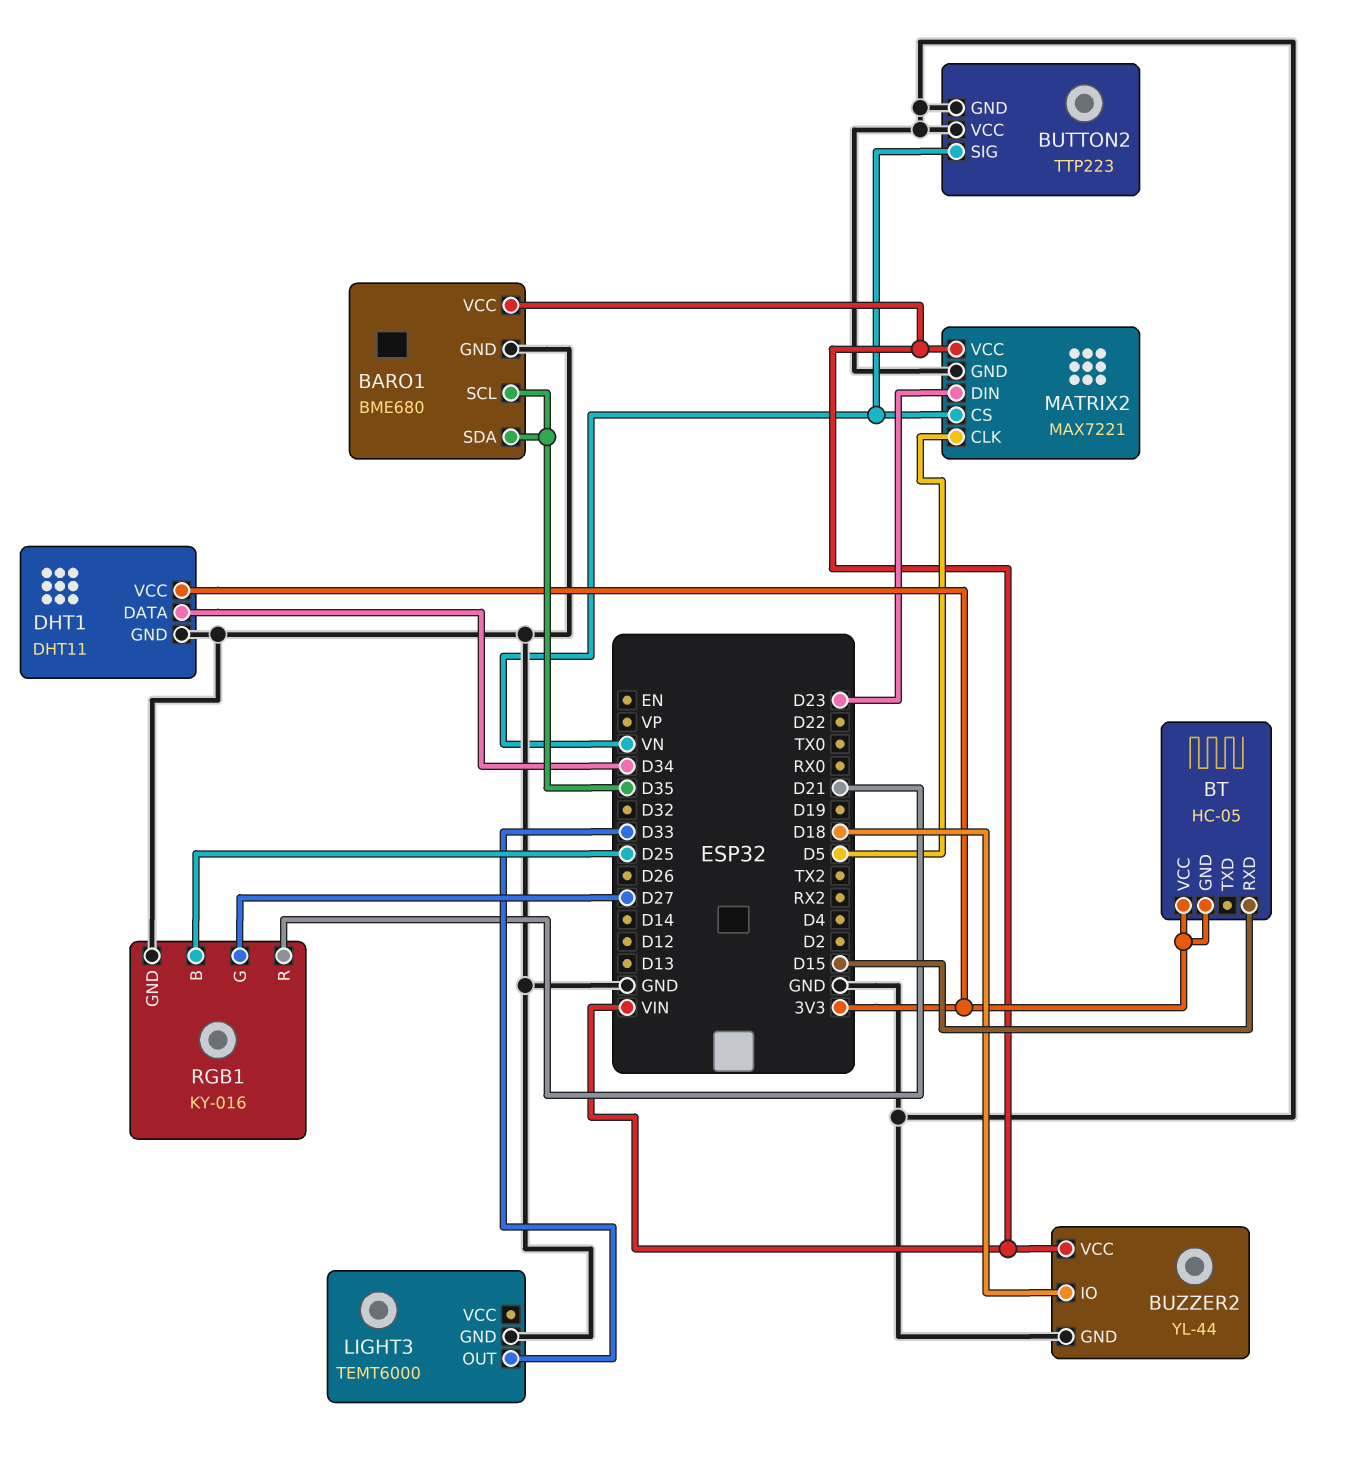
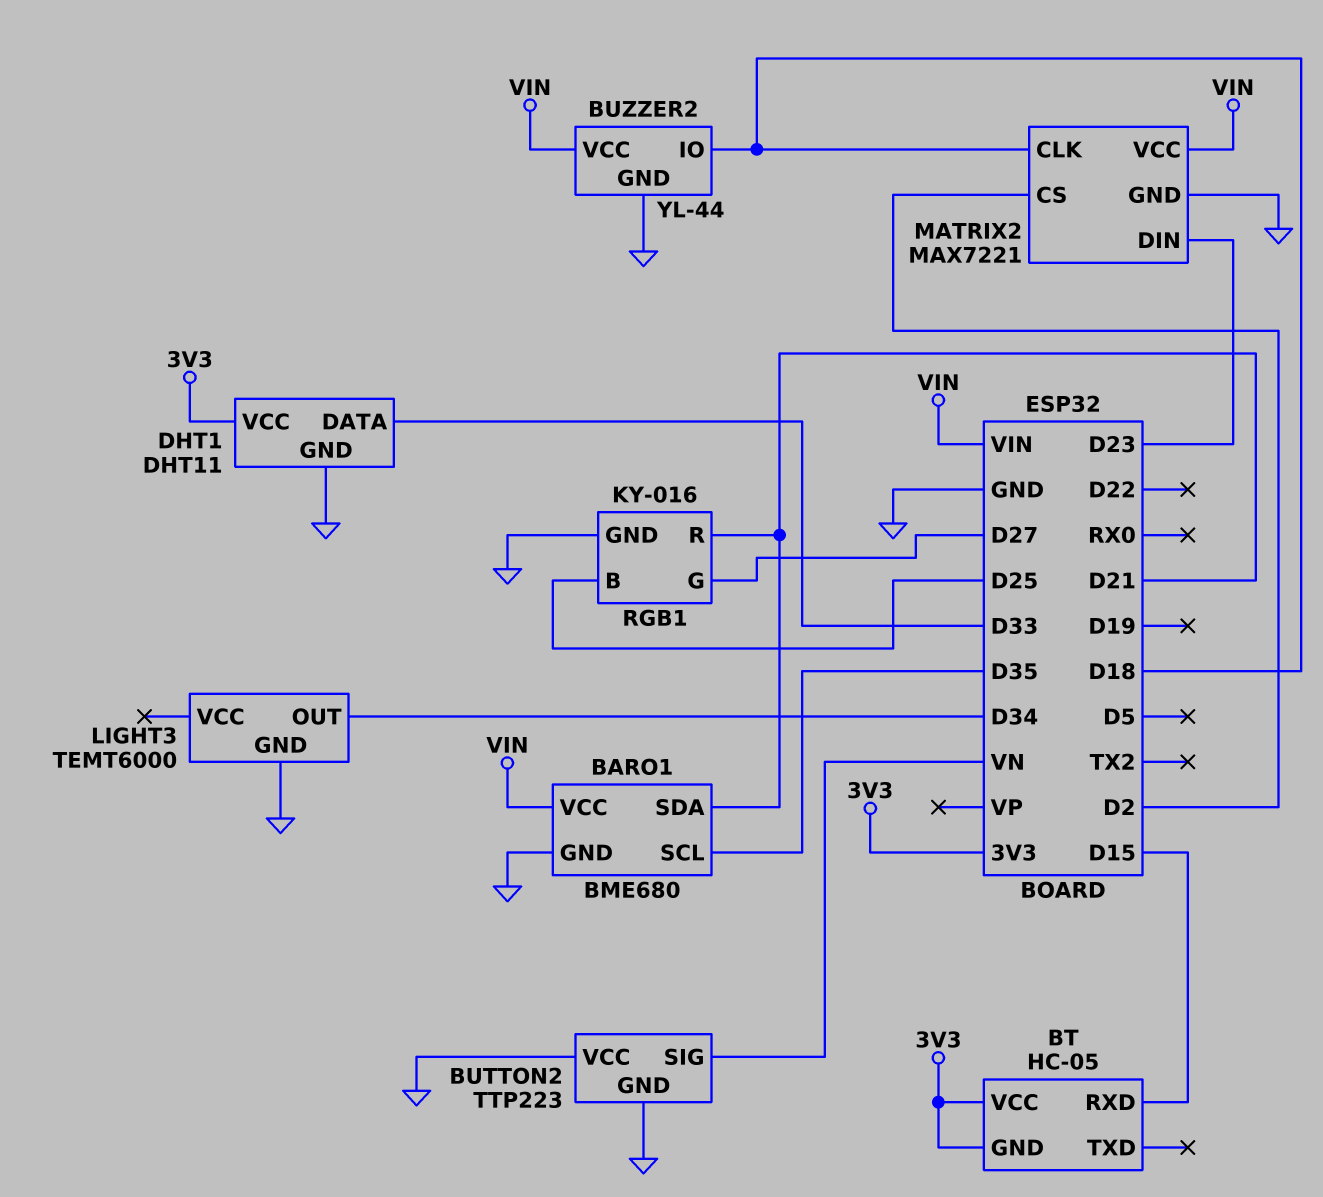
BARO1 pin SDA: D35 -> D21
DHT1 pin DATA: D34 -> D33
LIGHT3 pin OUT: D33 -> D34
MATRIX2 pin CLK: D5 -> D18
MATRIX2 pin CS: VN -> D2

